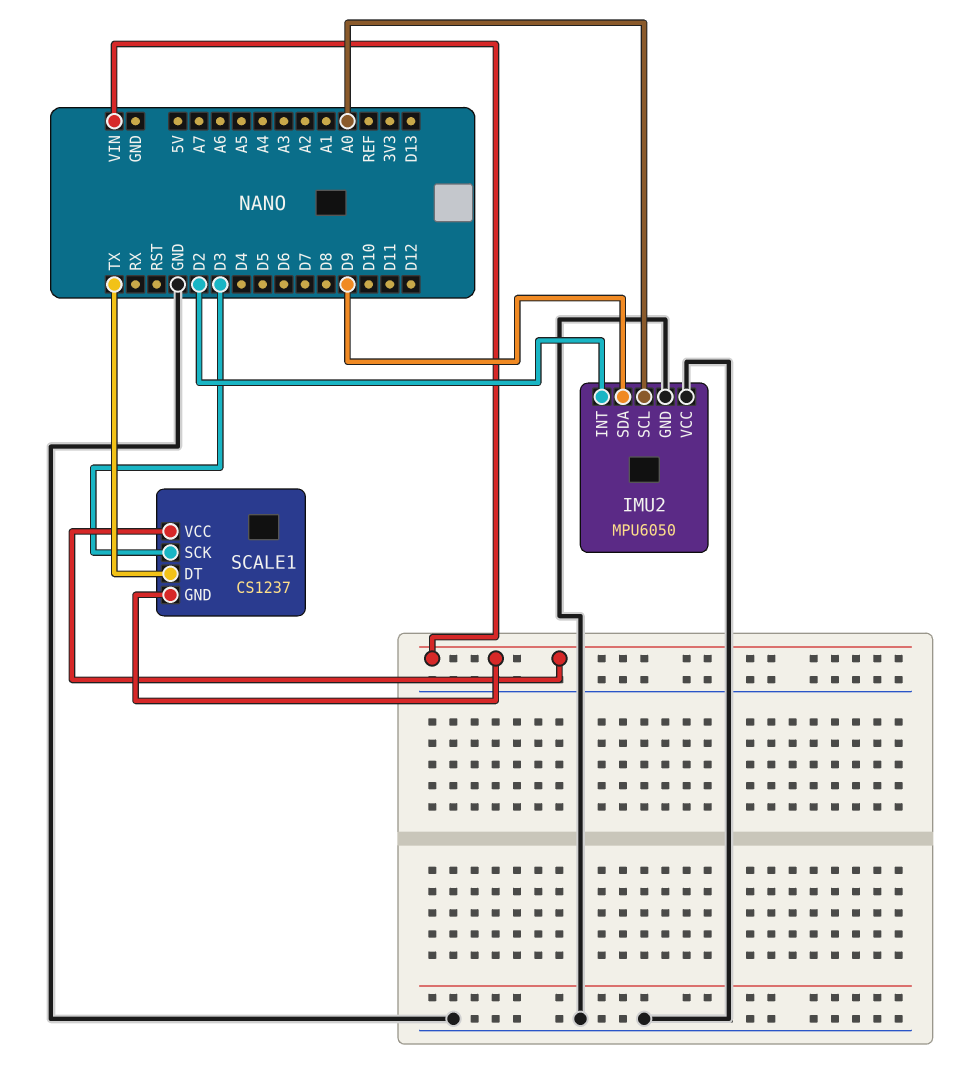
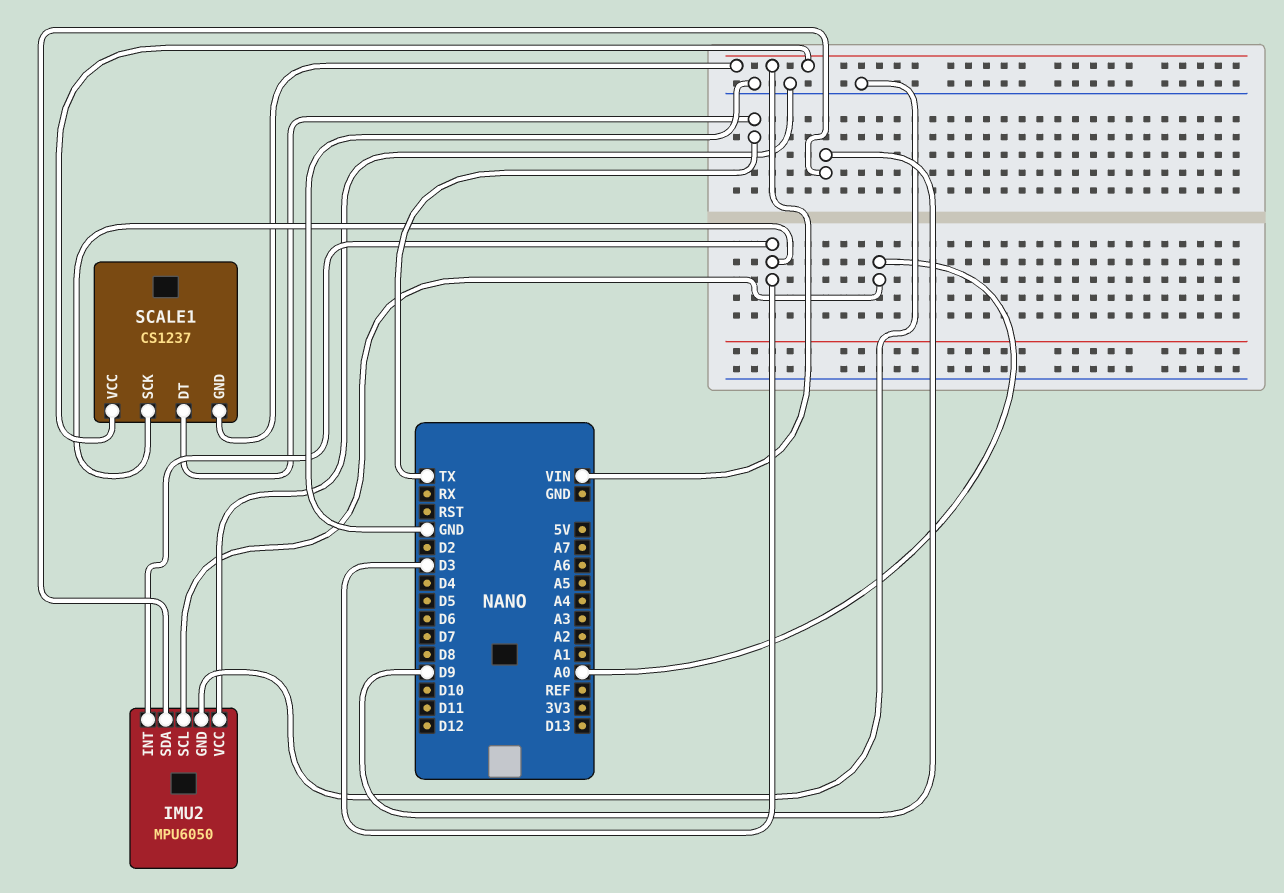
IMU2 pin INT: D2 -> D3

